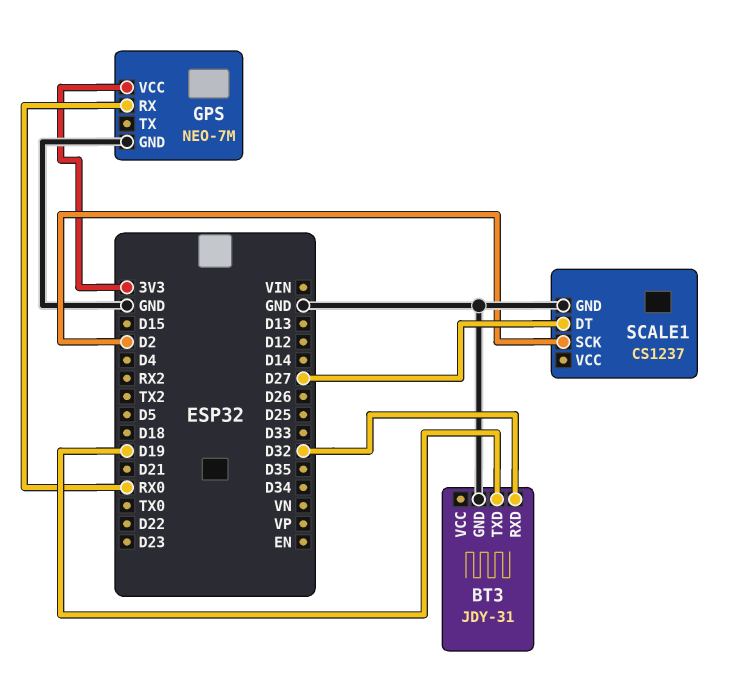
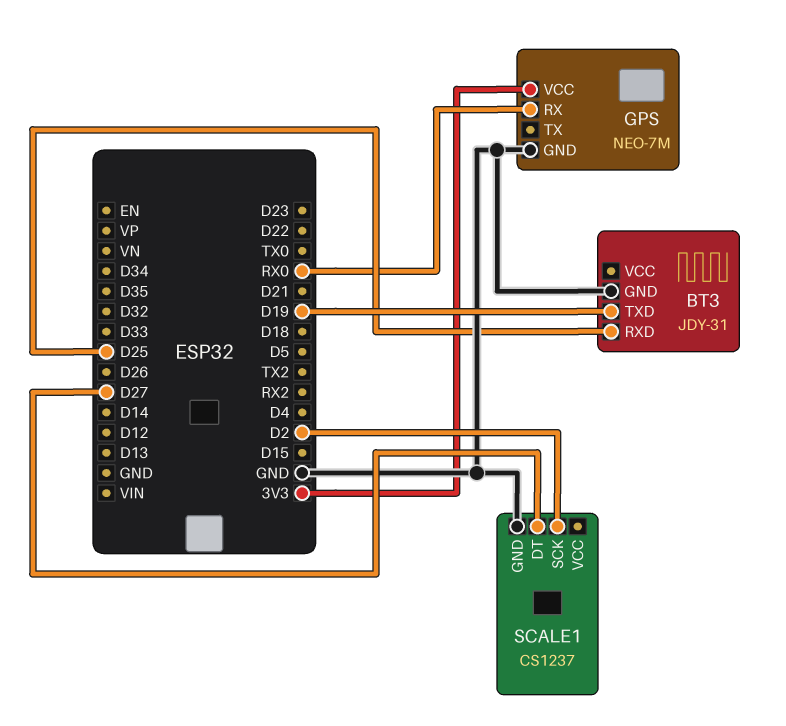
BT3 pin RXD: D32 -> D25

